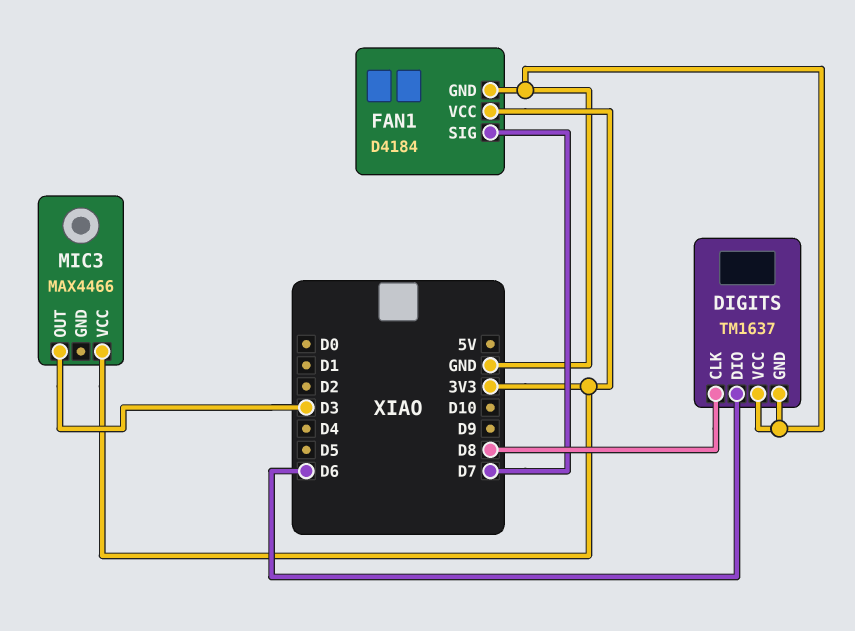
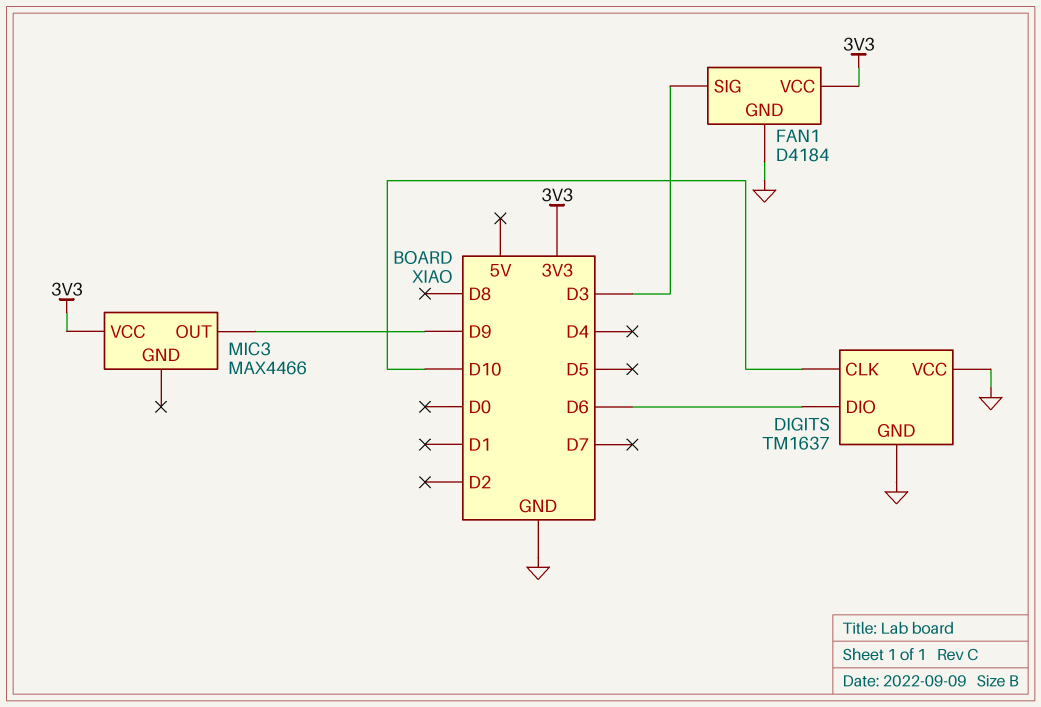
DIGITS pin CLK: D8 -> D10
FAN1 pin SIG: D7 -> D3
MIC3 pin OUT: D3 -> D9

